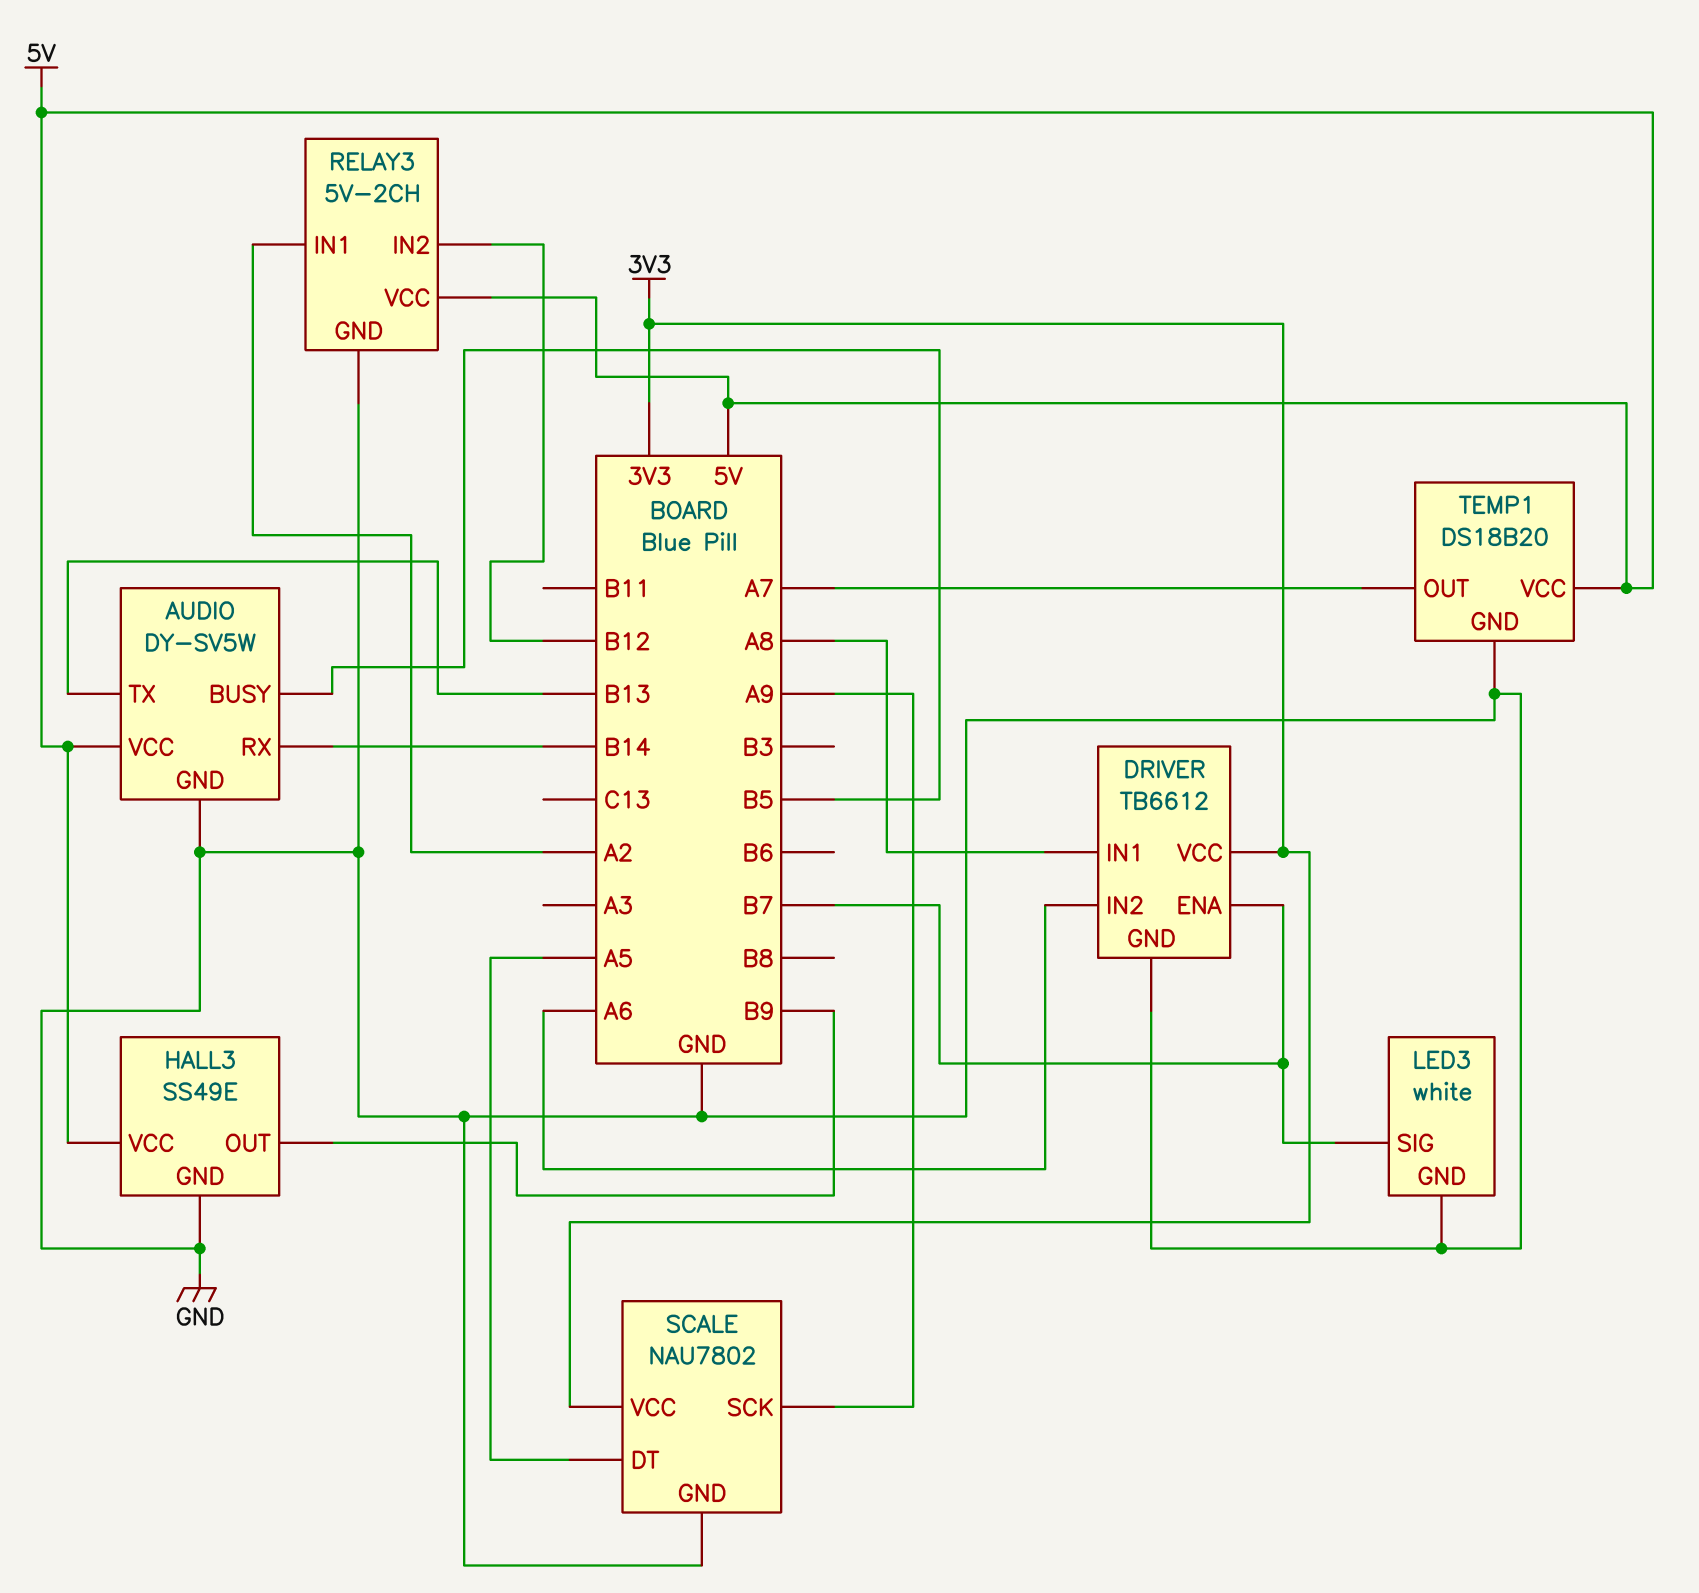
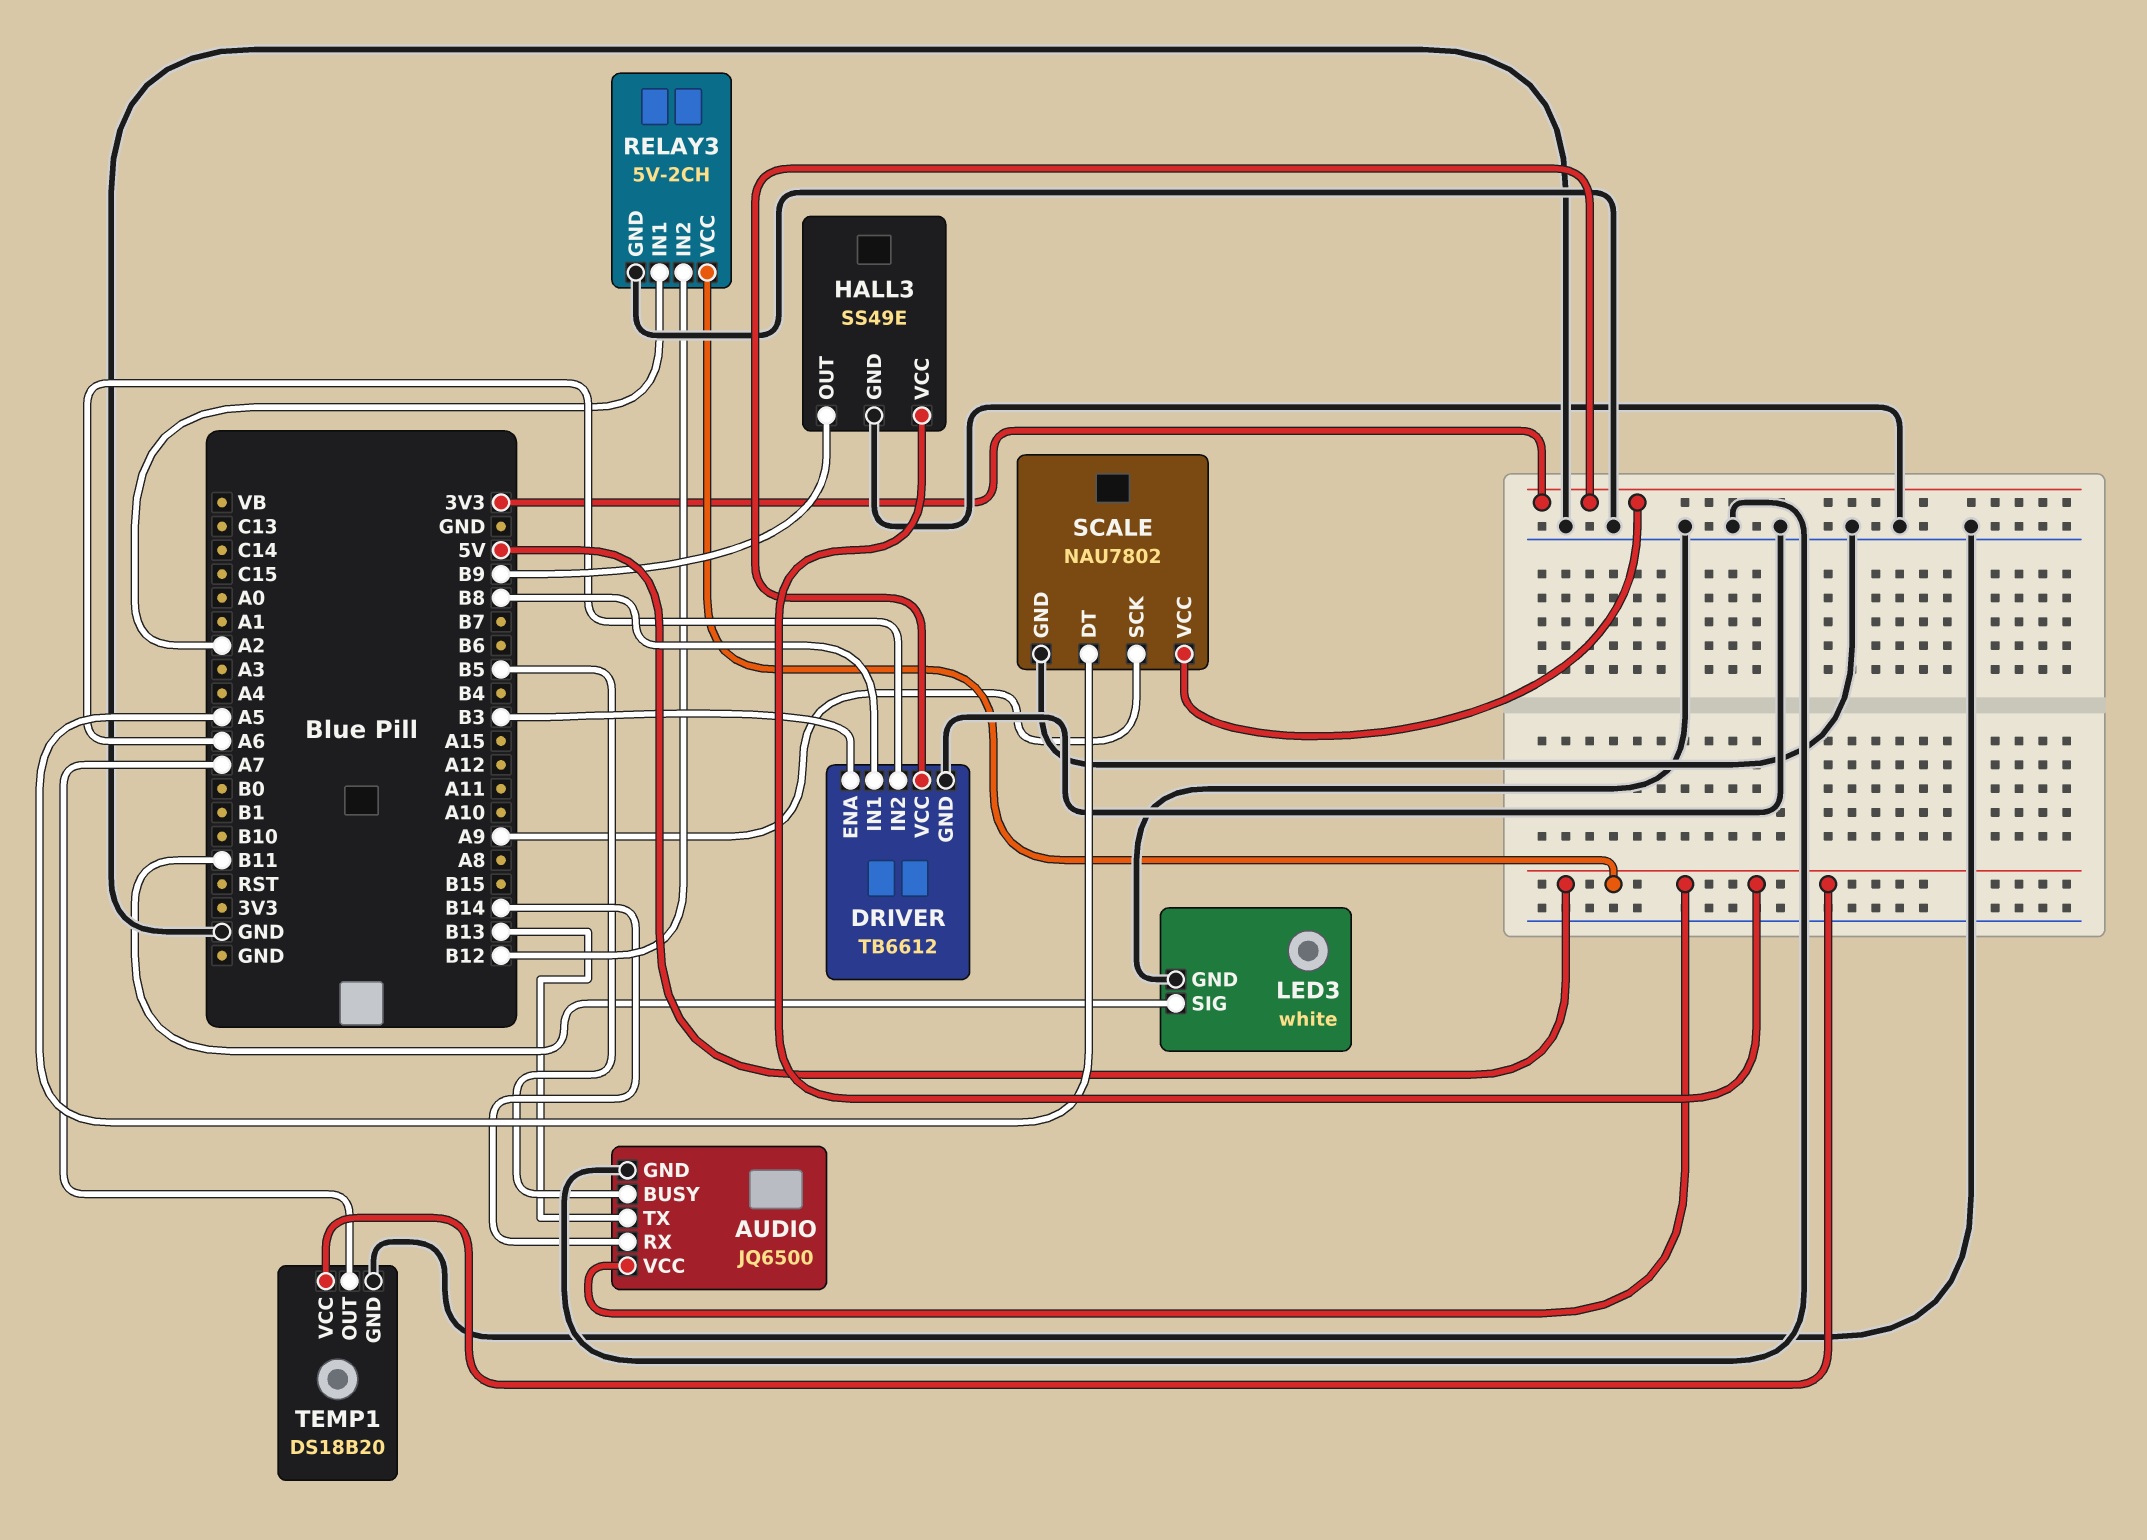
AUDIO: DY-SV5W -> JQ6500
DRIVER pin ENA: B7 -> B3
DRIVER pin IN1: A8 -> B8
LED3 pin SIG: B7 -> B11

